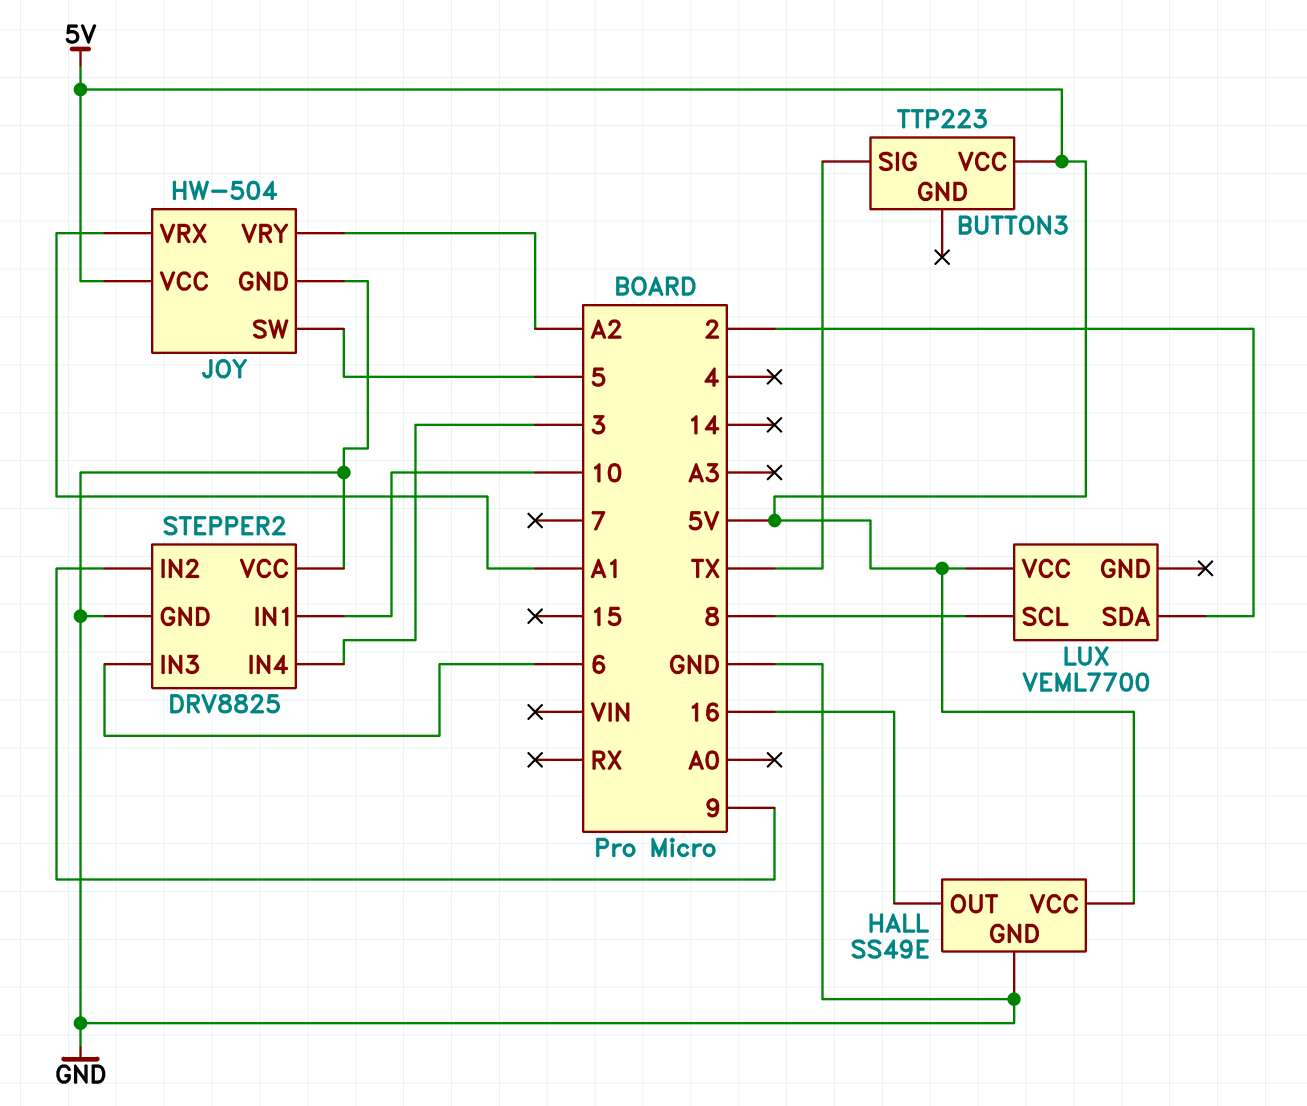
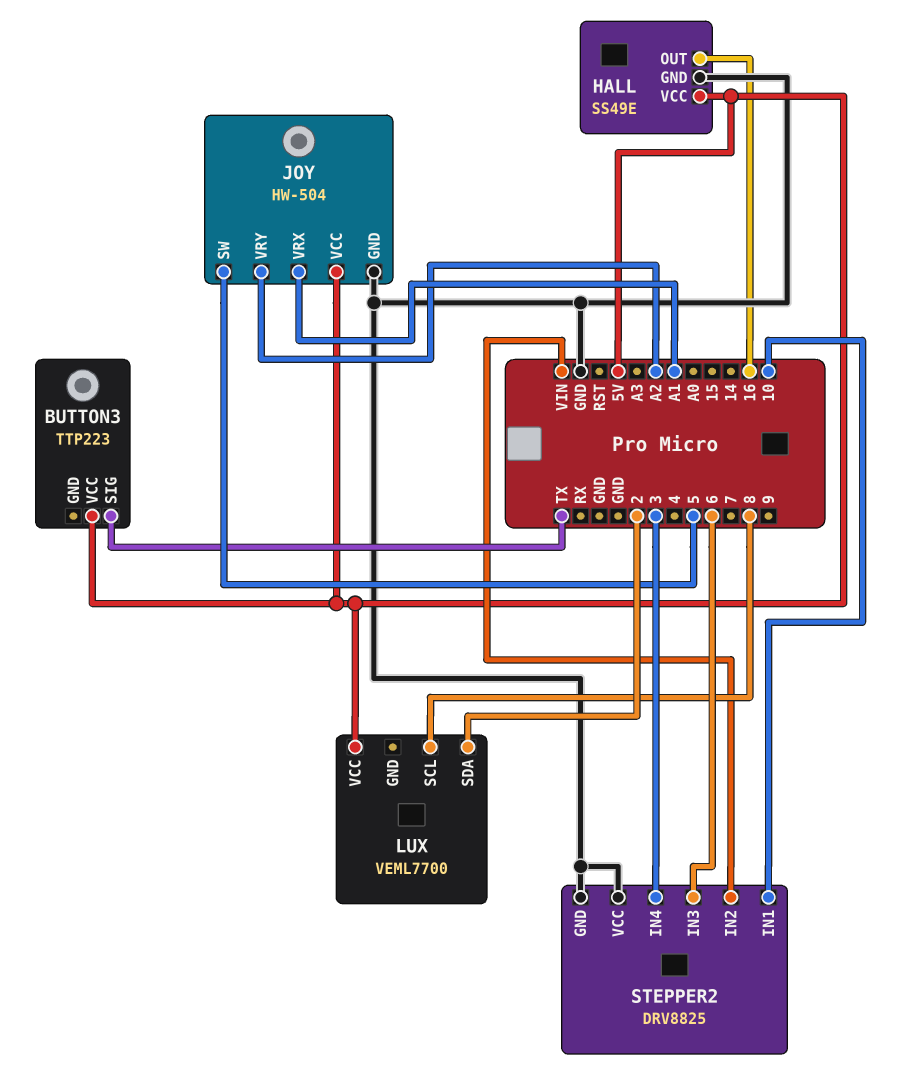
STEPPER2 pin IN2: 9 -> VIN

